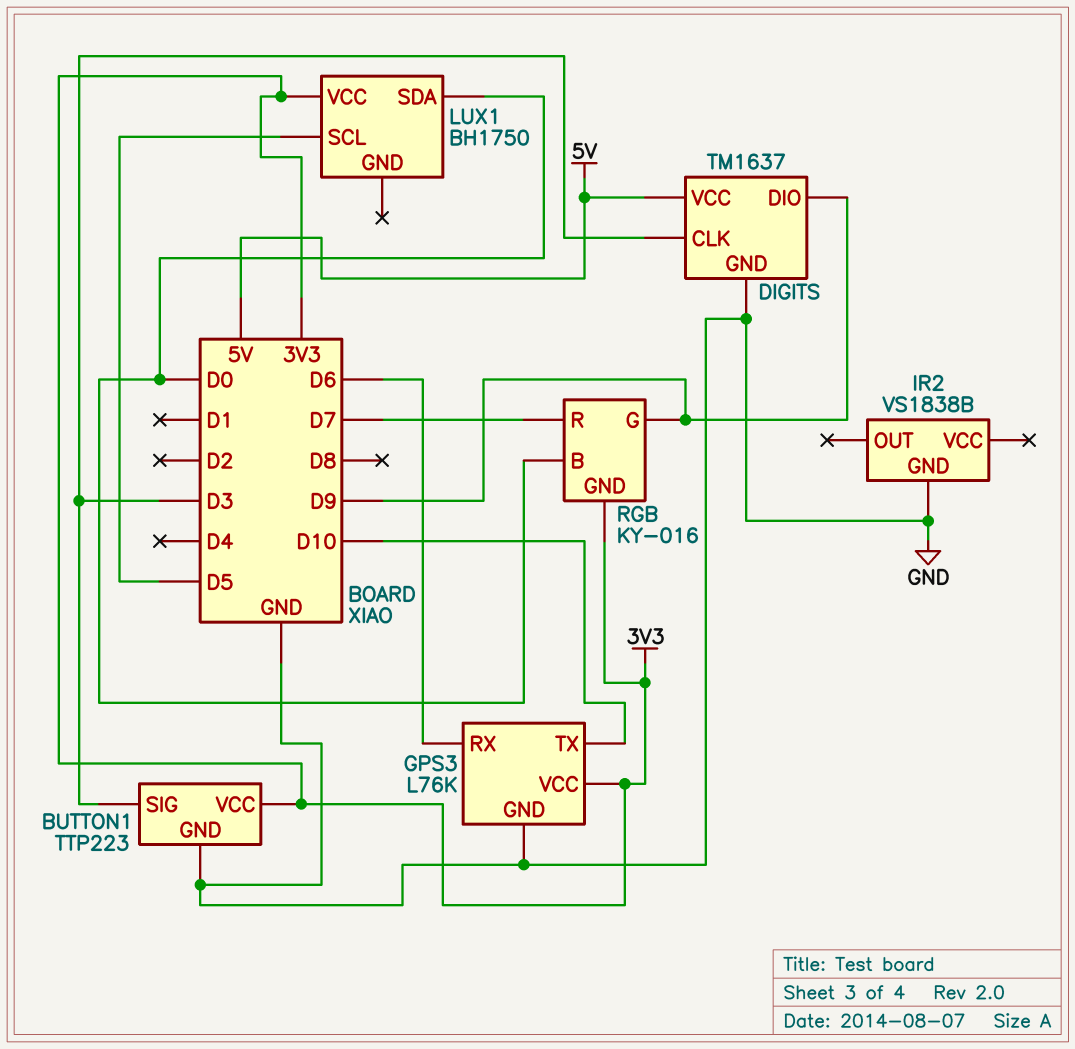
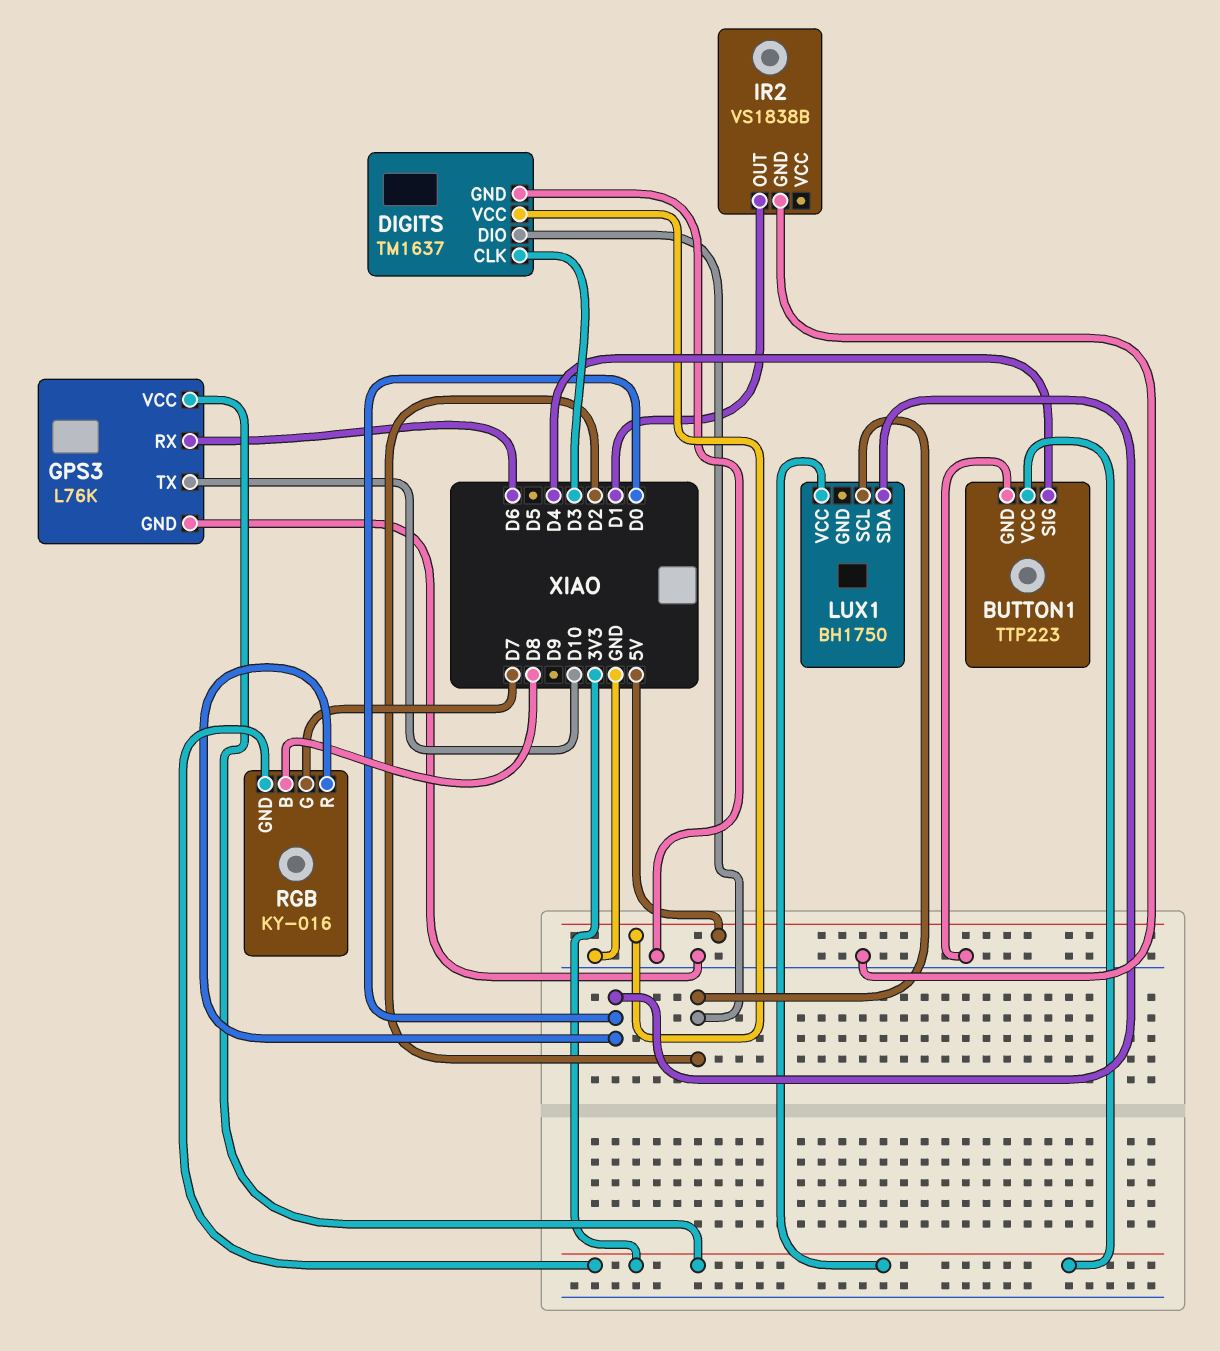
BUTTON1 pin SIG: D3 -> D4
DIGITS pin DIO: D9 -> D2
IR2 pin OUT: none -> D1
LUX1 pin SCL: D5 -> D2
RGB pin B: D0 -> D8
RGB pin G: D9 -> D7
RGB pin R: D7 -> D0

